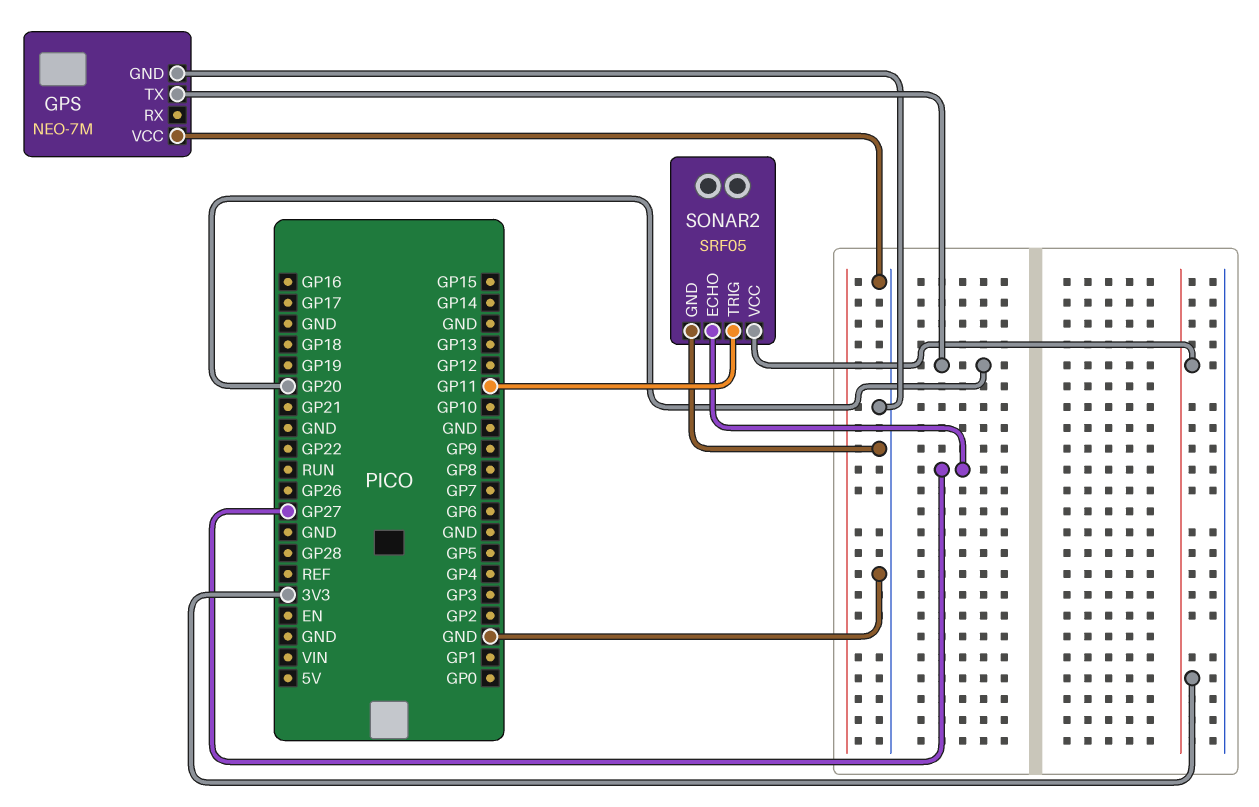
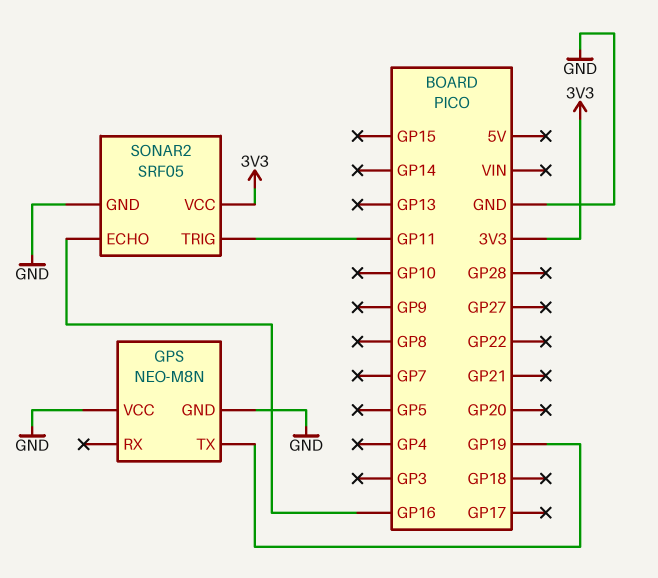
GPS: NEO-7M -> NEO-M8N
GPS pin TX: GP20 -> GP19
SONAR2 pin ECHO: GP27 -> GP16

